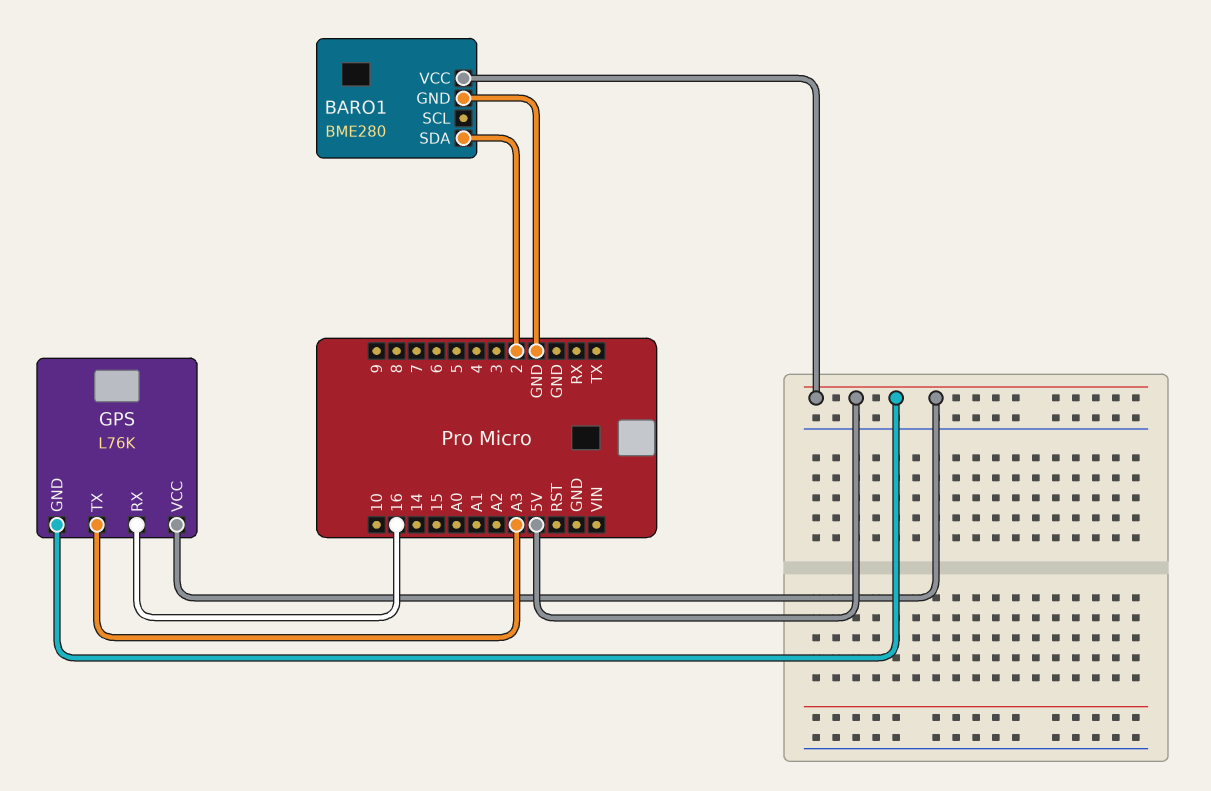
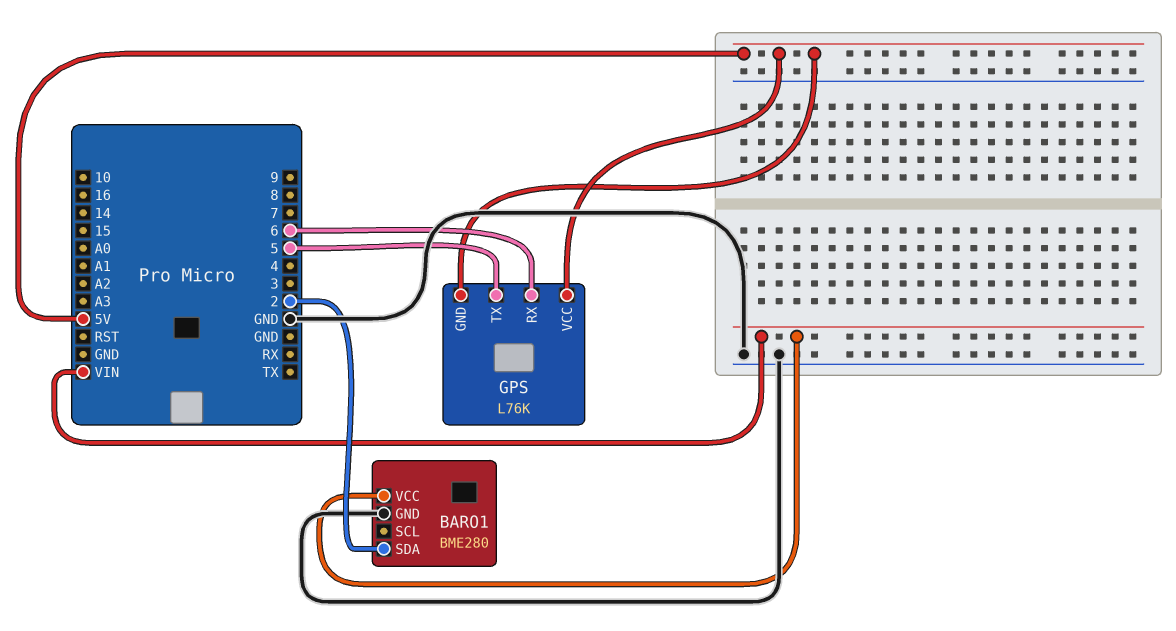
BARO1 pin VCC: 5V -> VIN
GPS pin RX: 16 -> 6
GPS pin TX: A3 -> 5

